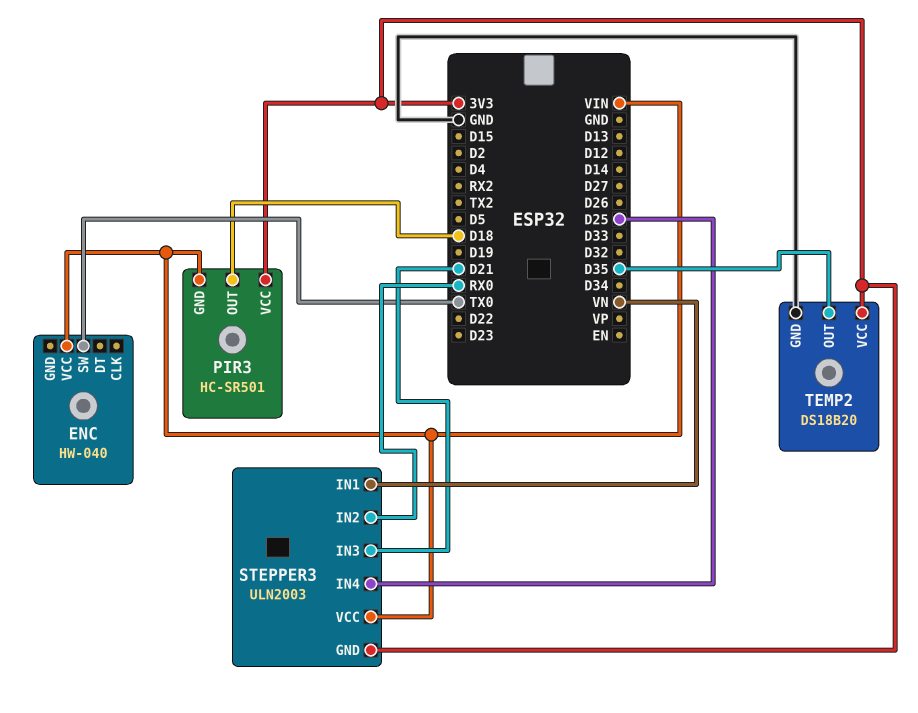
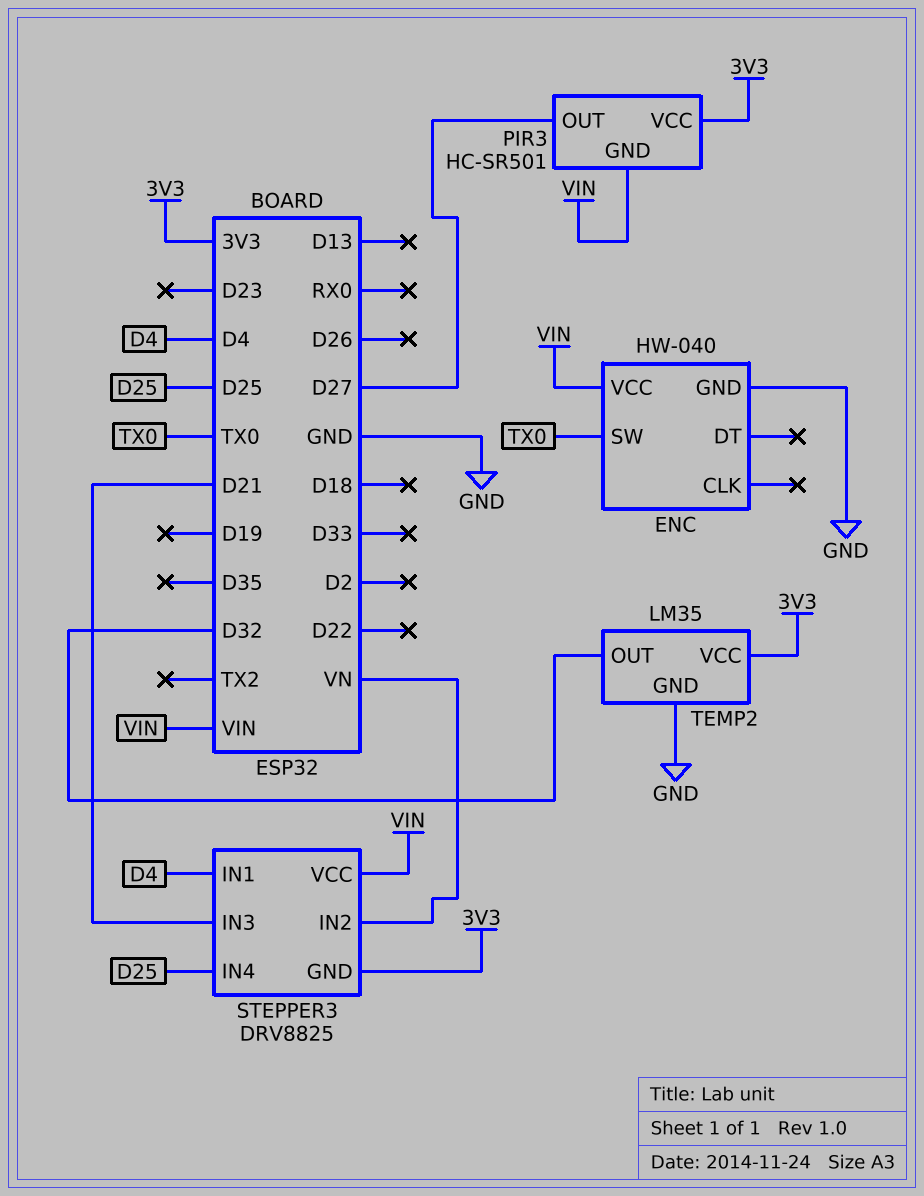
ENC pin GND: none -> GND
PIR3 pin OUT: D18 -> D27
STEPPER3: ULN2003 -> DRV8825
STEPPER3 pin IN1: VN -> D4
STEPPER3 pin IN2: RX0 -> VN
TEMP2: DS18B20 -> LM35
TEMP2 pin OUT: D35 -> D32

